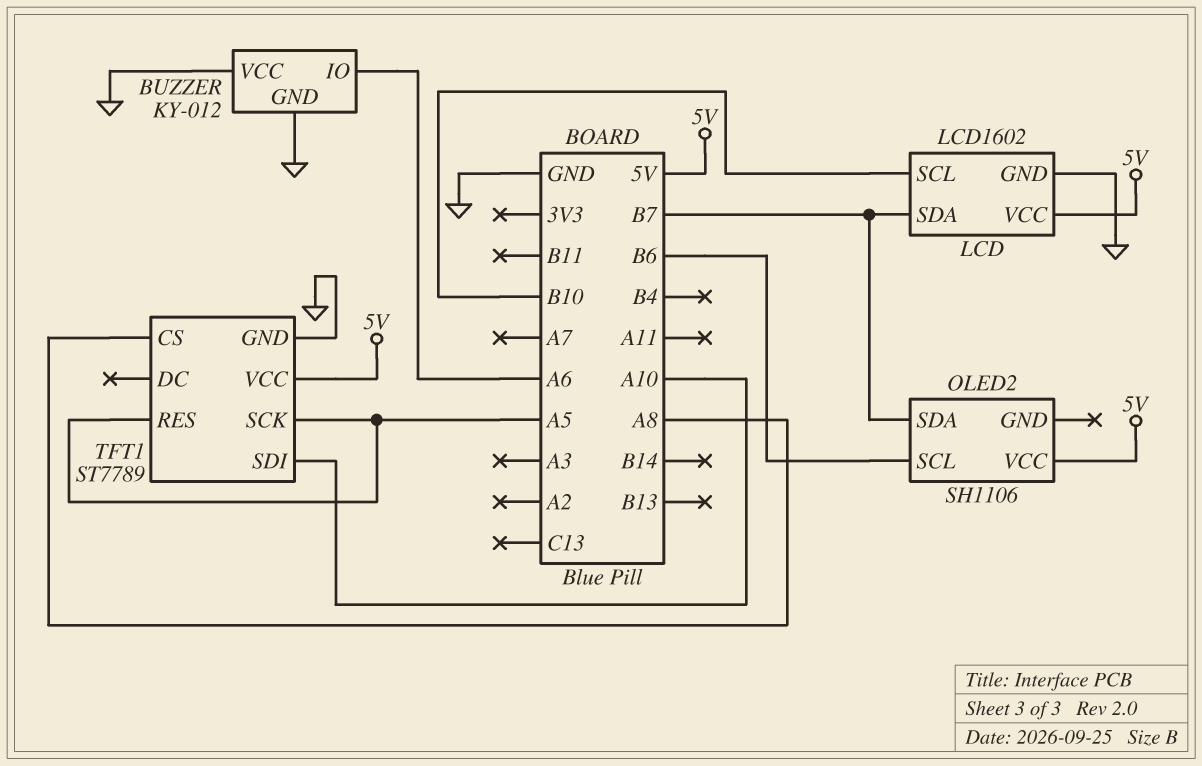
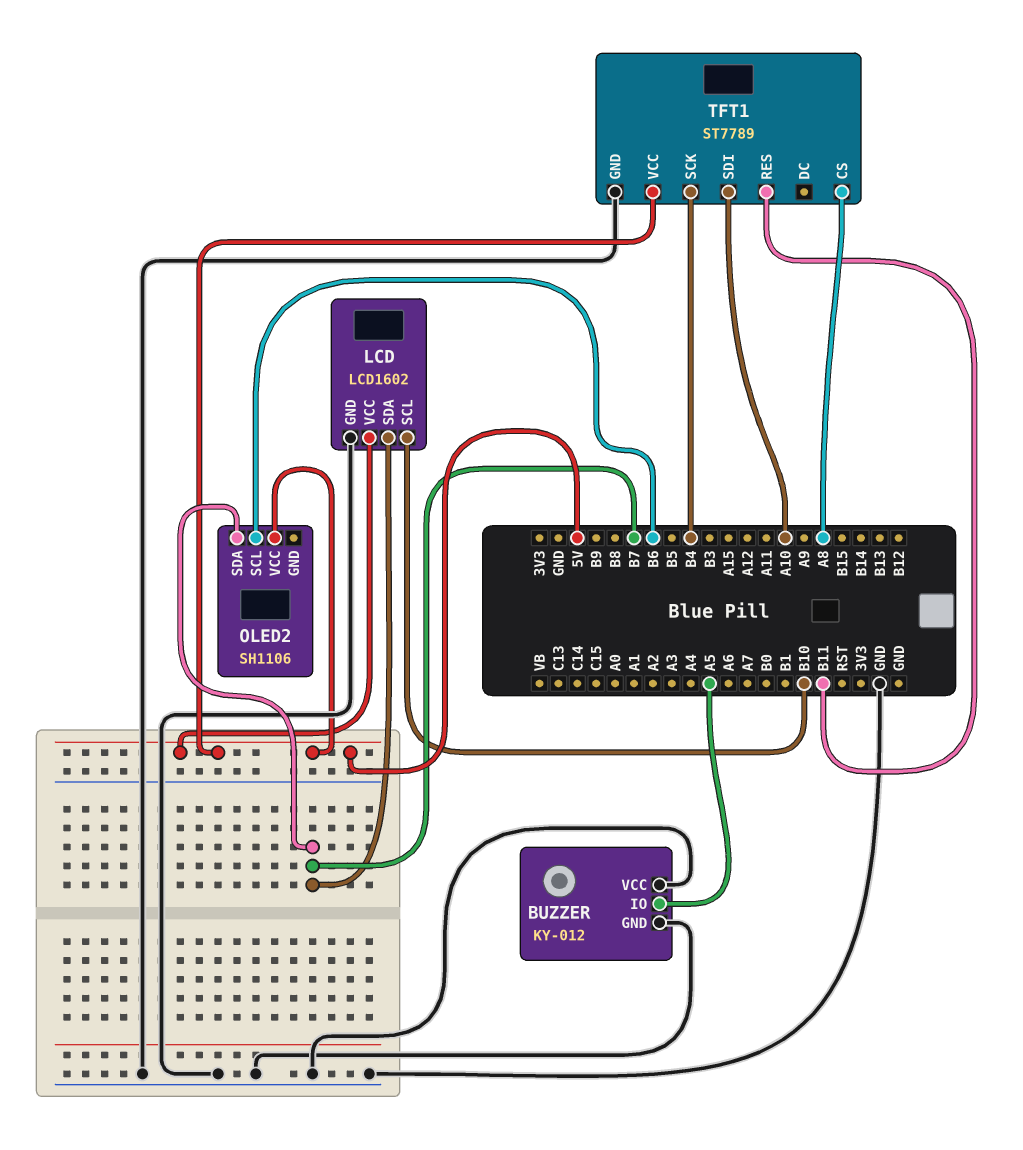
BUZZER pin IO: A6 -> A5
TFT1 pin RES: A5 -> B11
TFT1 pin SCK: A5 -> B4

